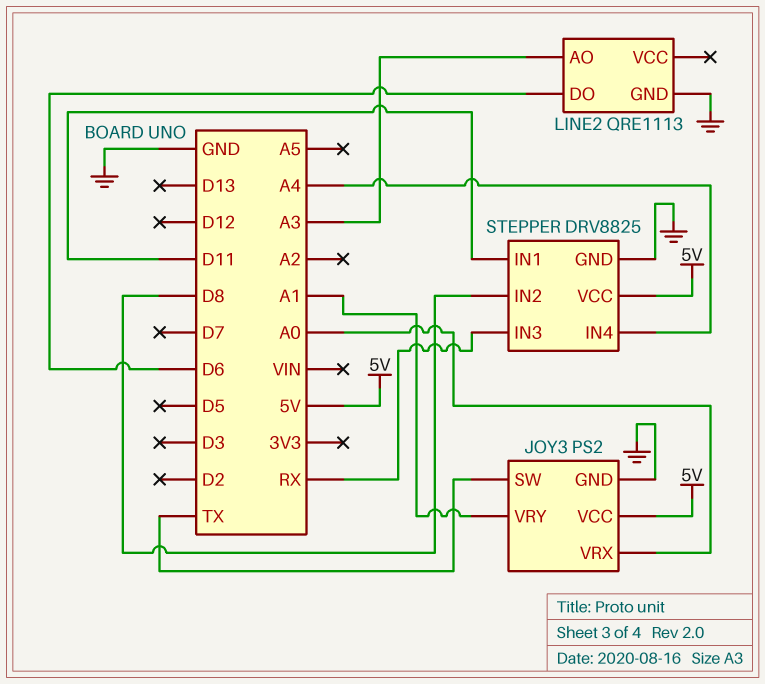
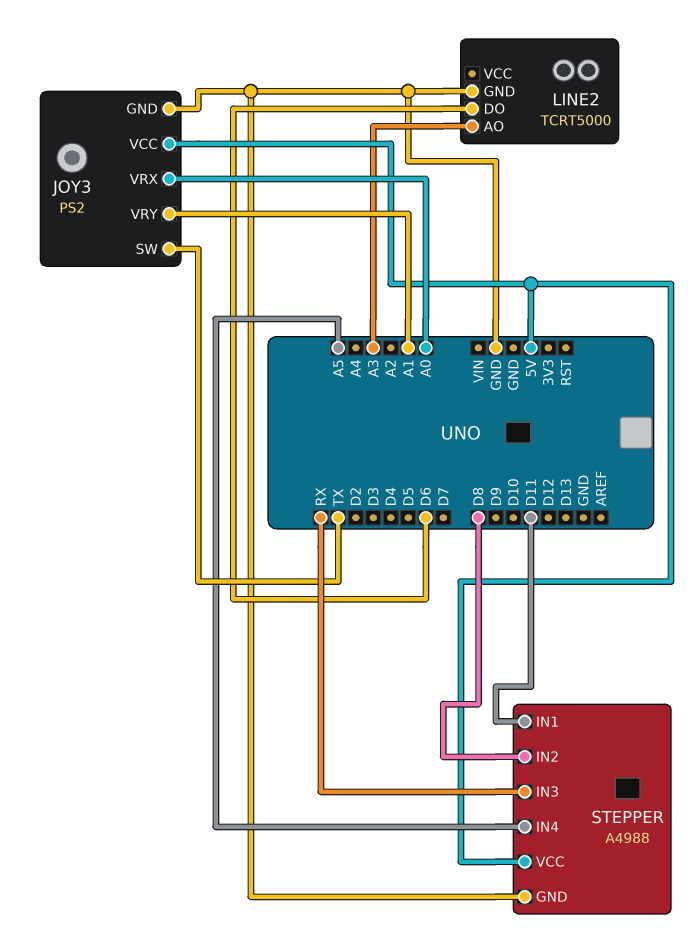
LINE2: QRE1113 -> TCRT5000
STEPPER: DRV8825 -> A4988
STEPPER pin IN4: A4 -> A5

